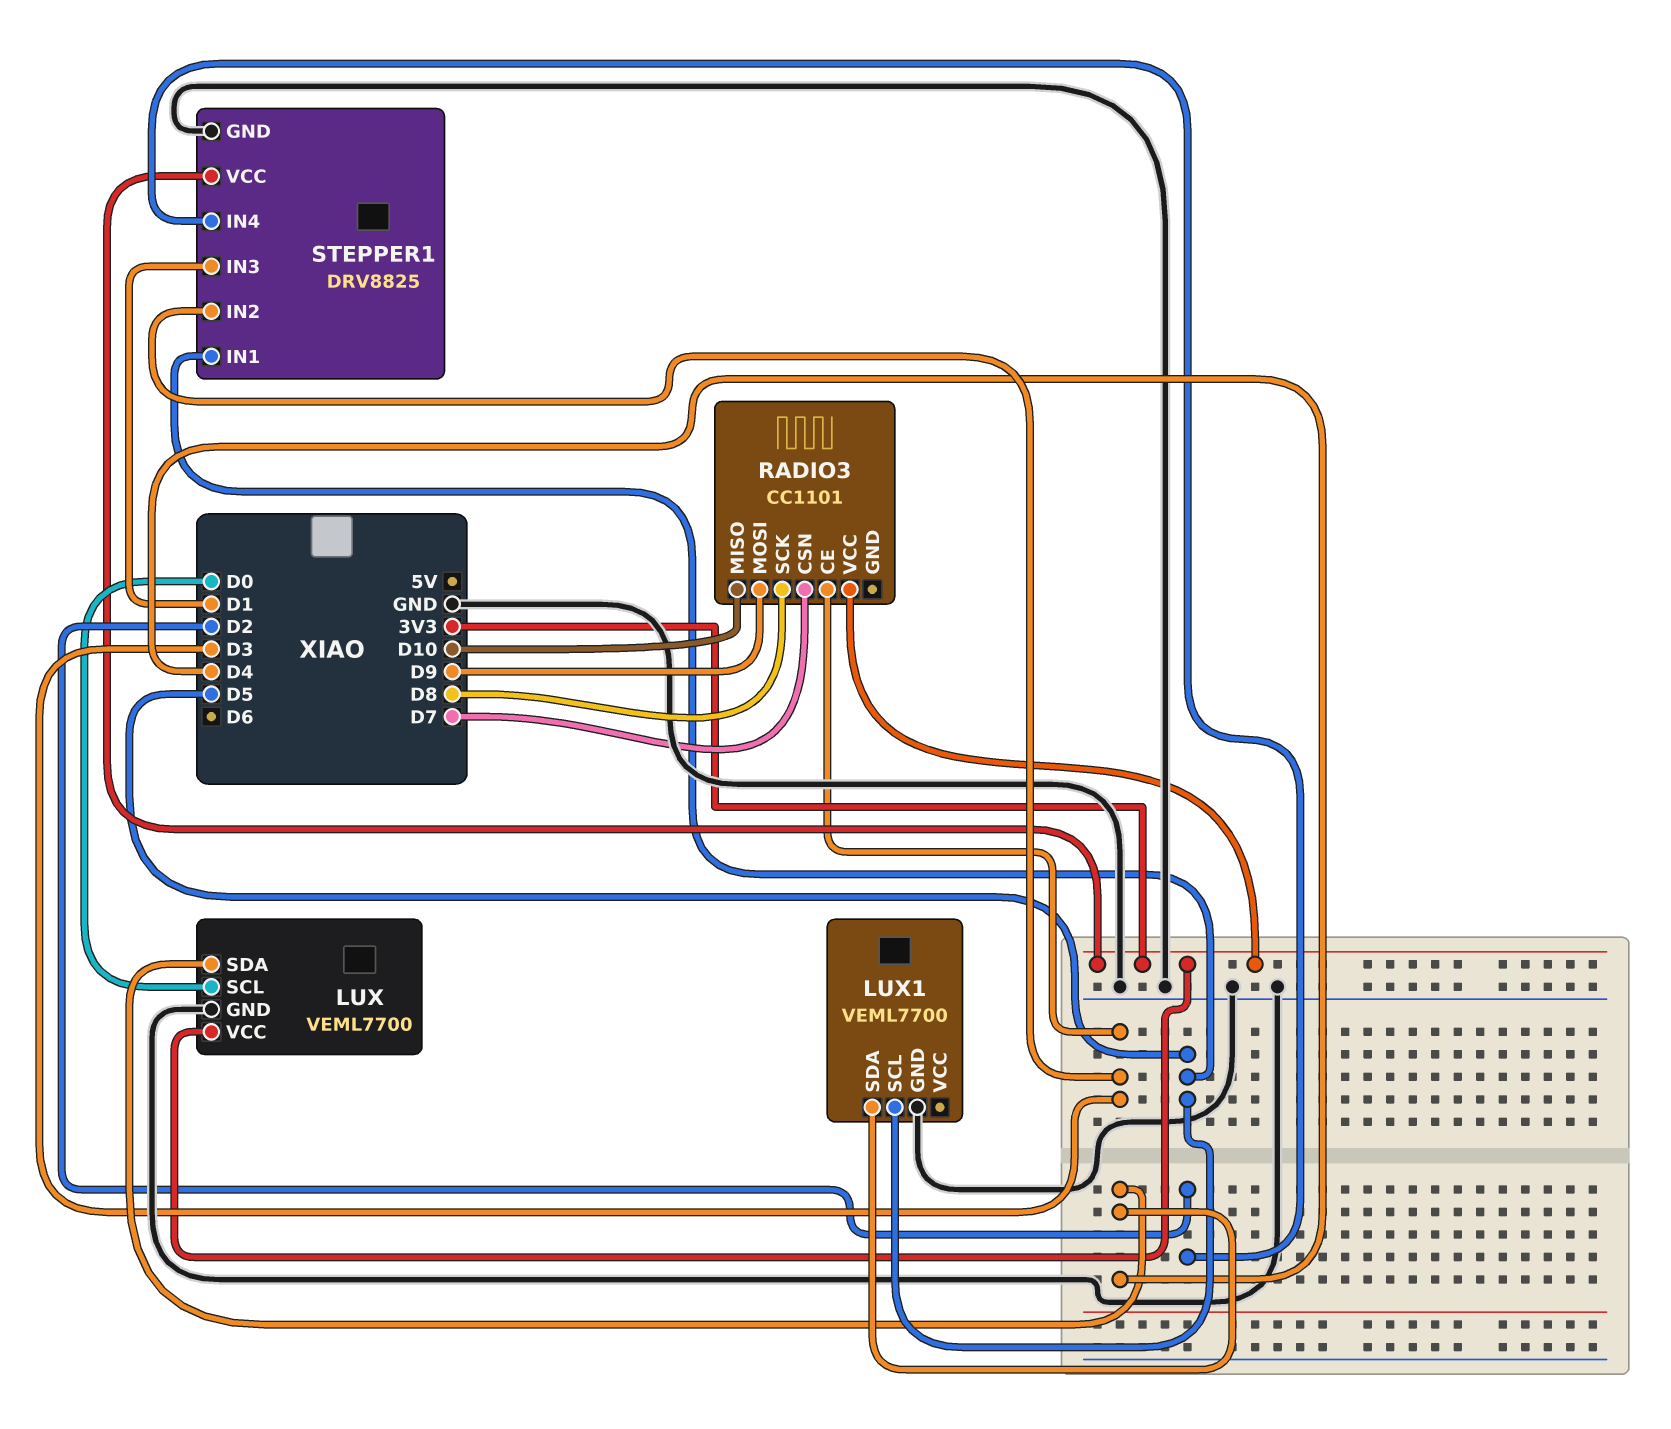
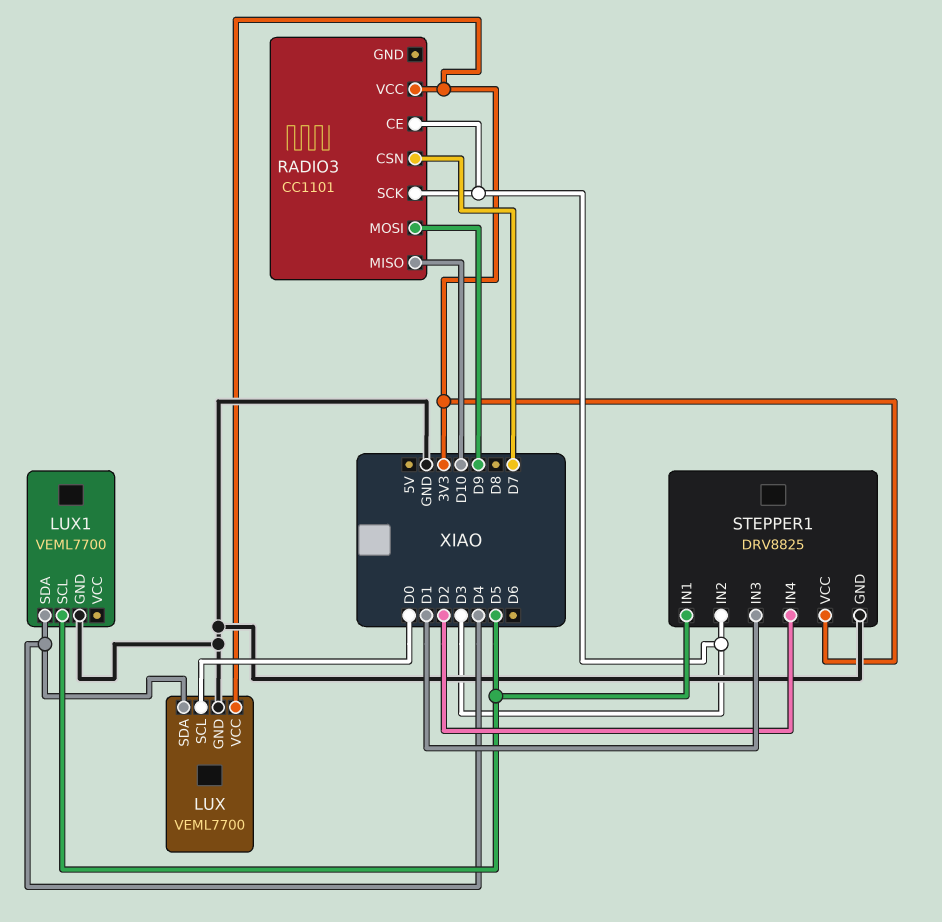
RADIO3 pin SCK: D8 -> D3

